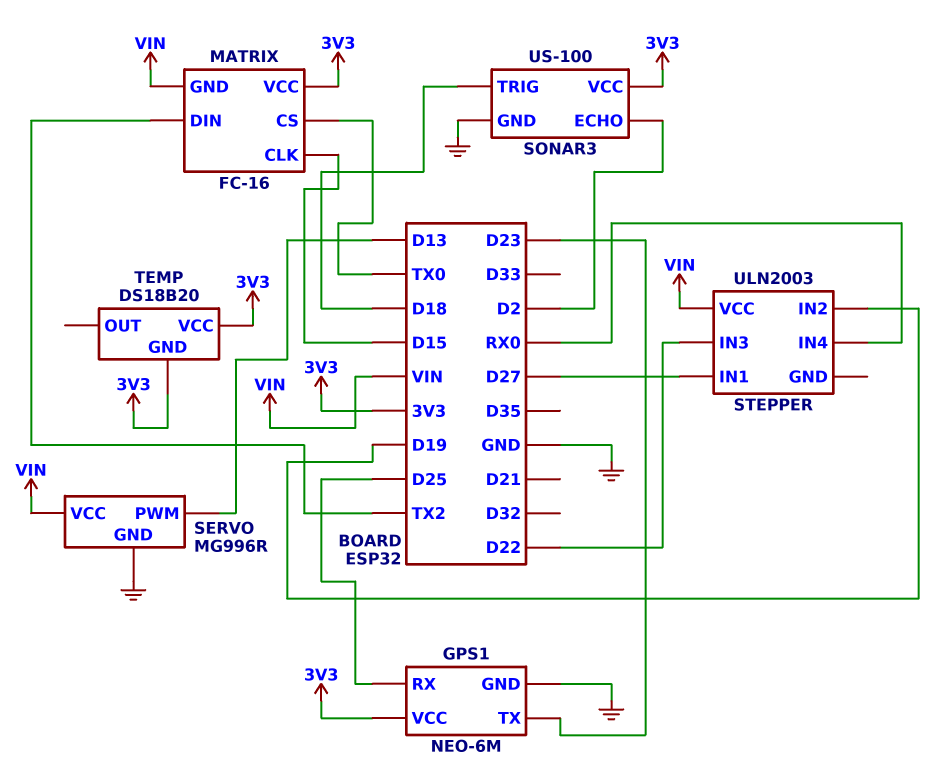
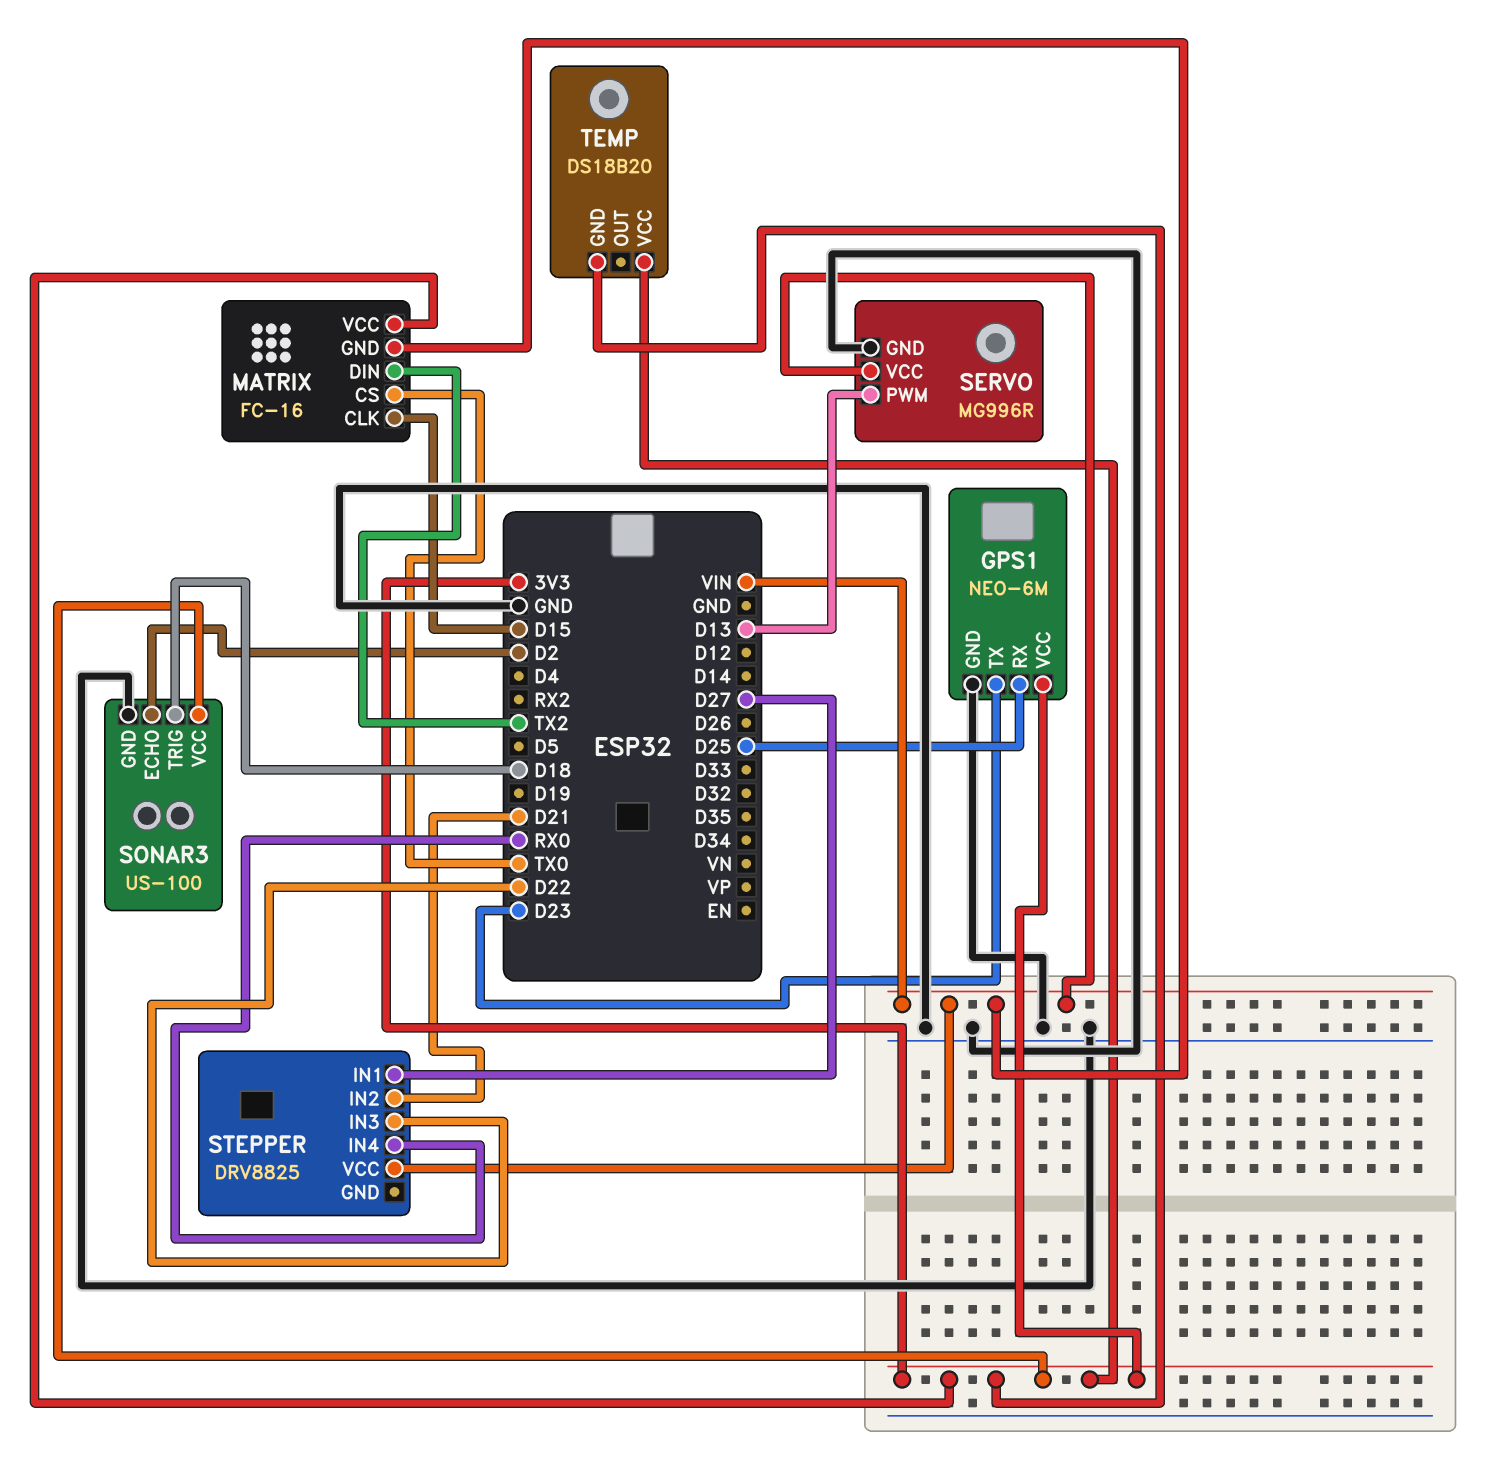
STEPPER: ULN2003 -> DRV8825
STEPPER pin IN2: D19 -> D21

